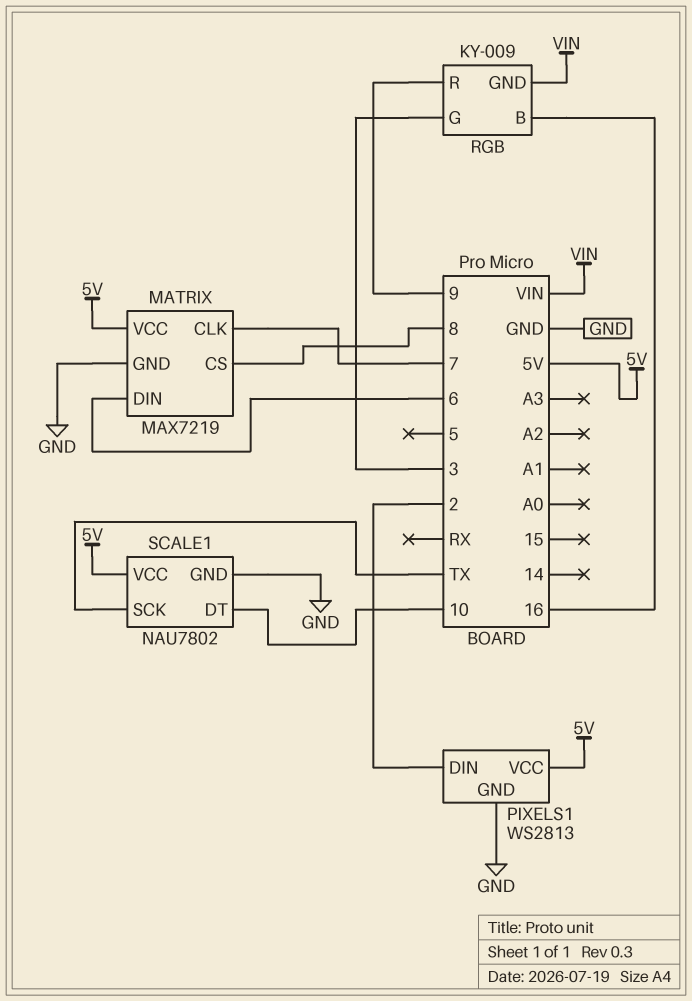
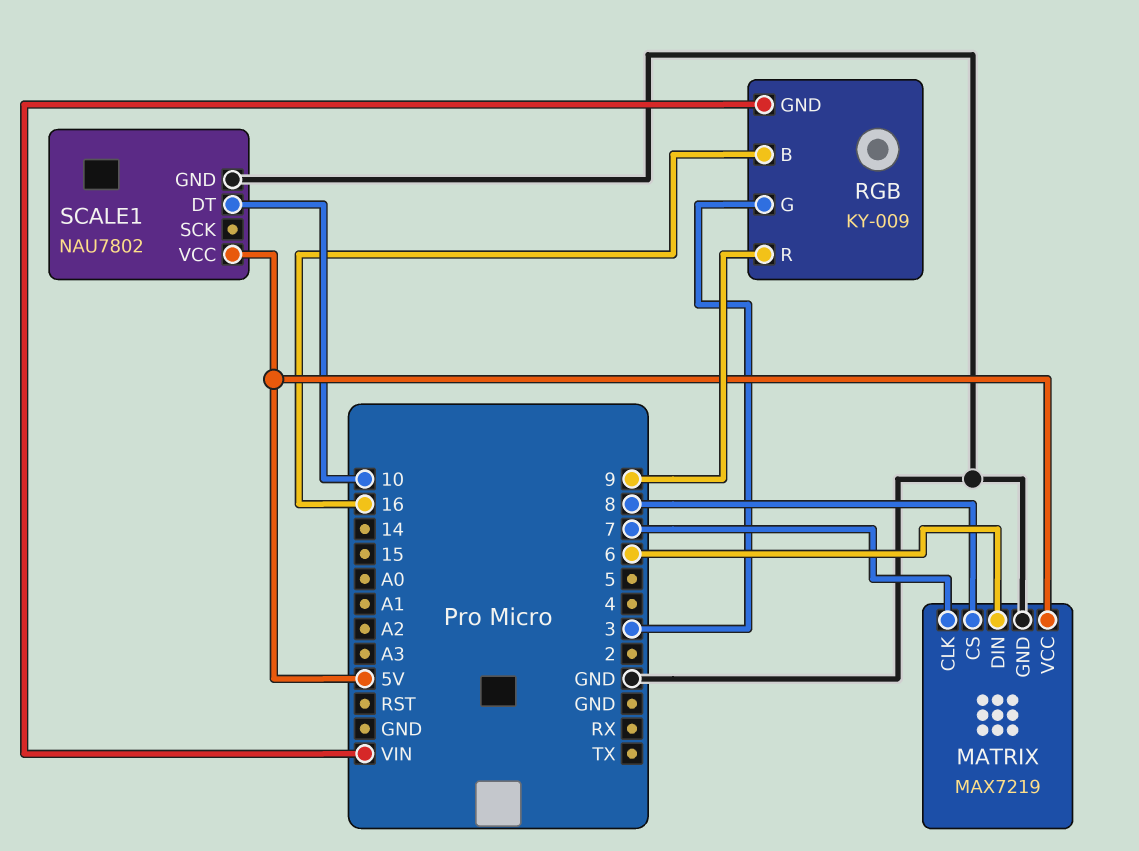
PIXELS1: WS2813 -> none
PIXELS1 pin DIN: 2 -> none
PIXELS1 pin GND: GND -> none
PIXELS1 pin VCC: 5V -> none
SCALE1 pin SCK: TX -> none

